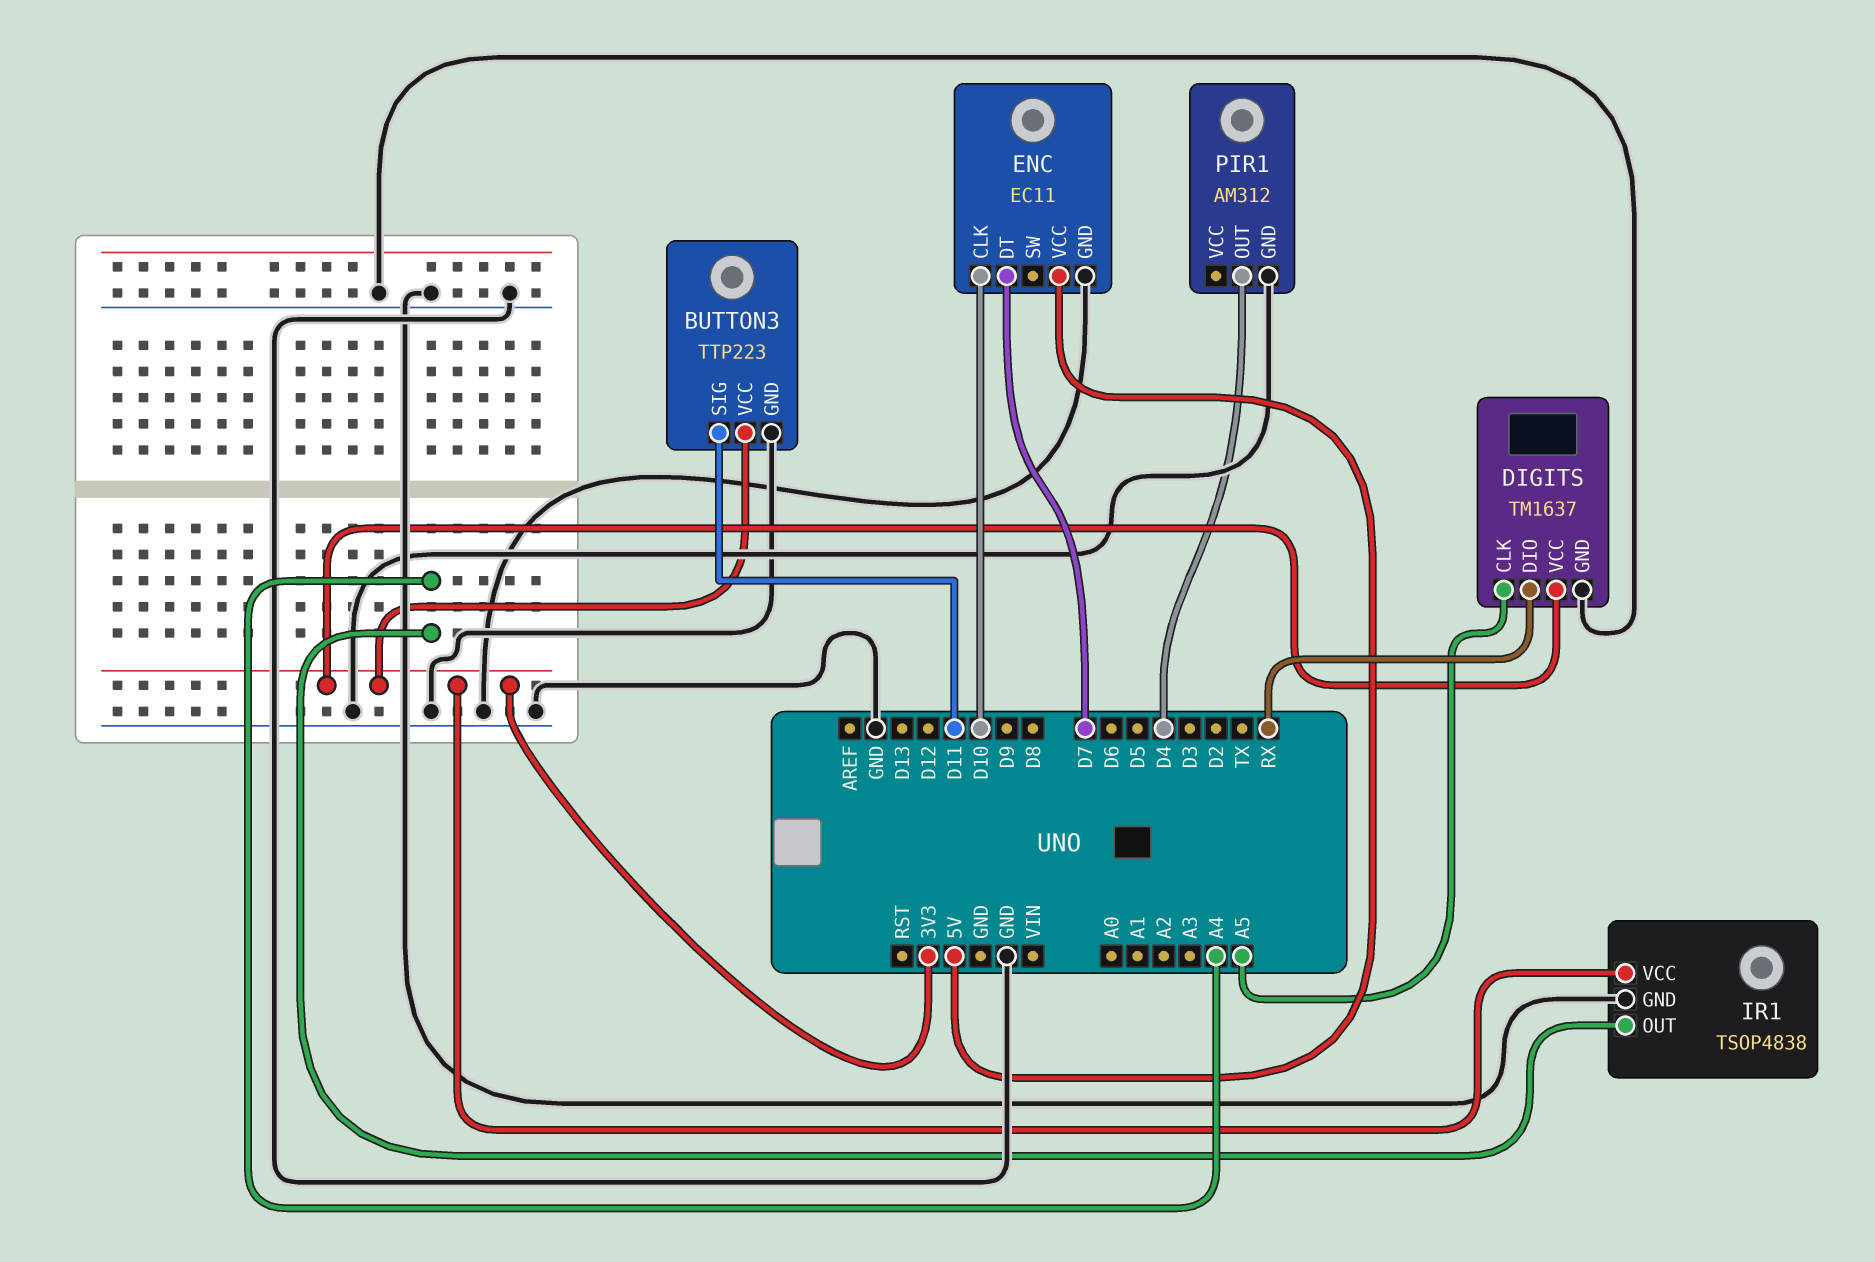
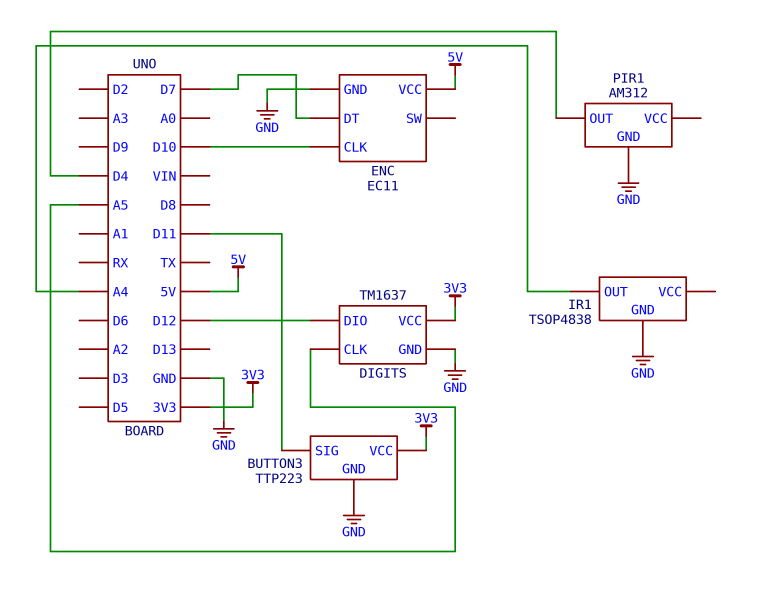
DIGITS pin DIO: RX -> D12
IR1 pin VCC: 3V3 -> none

